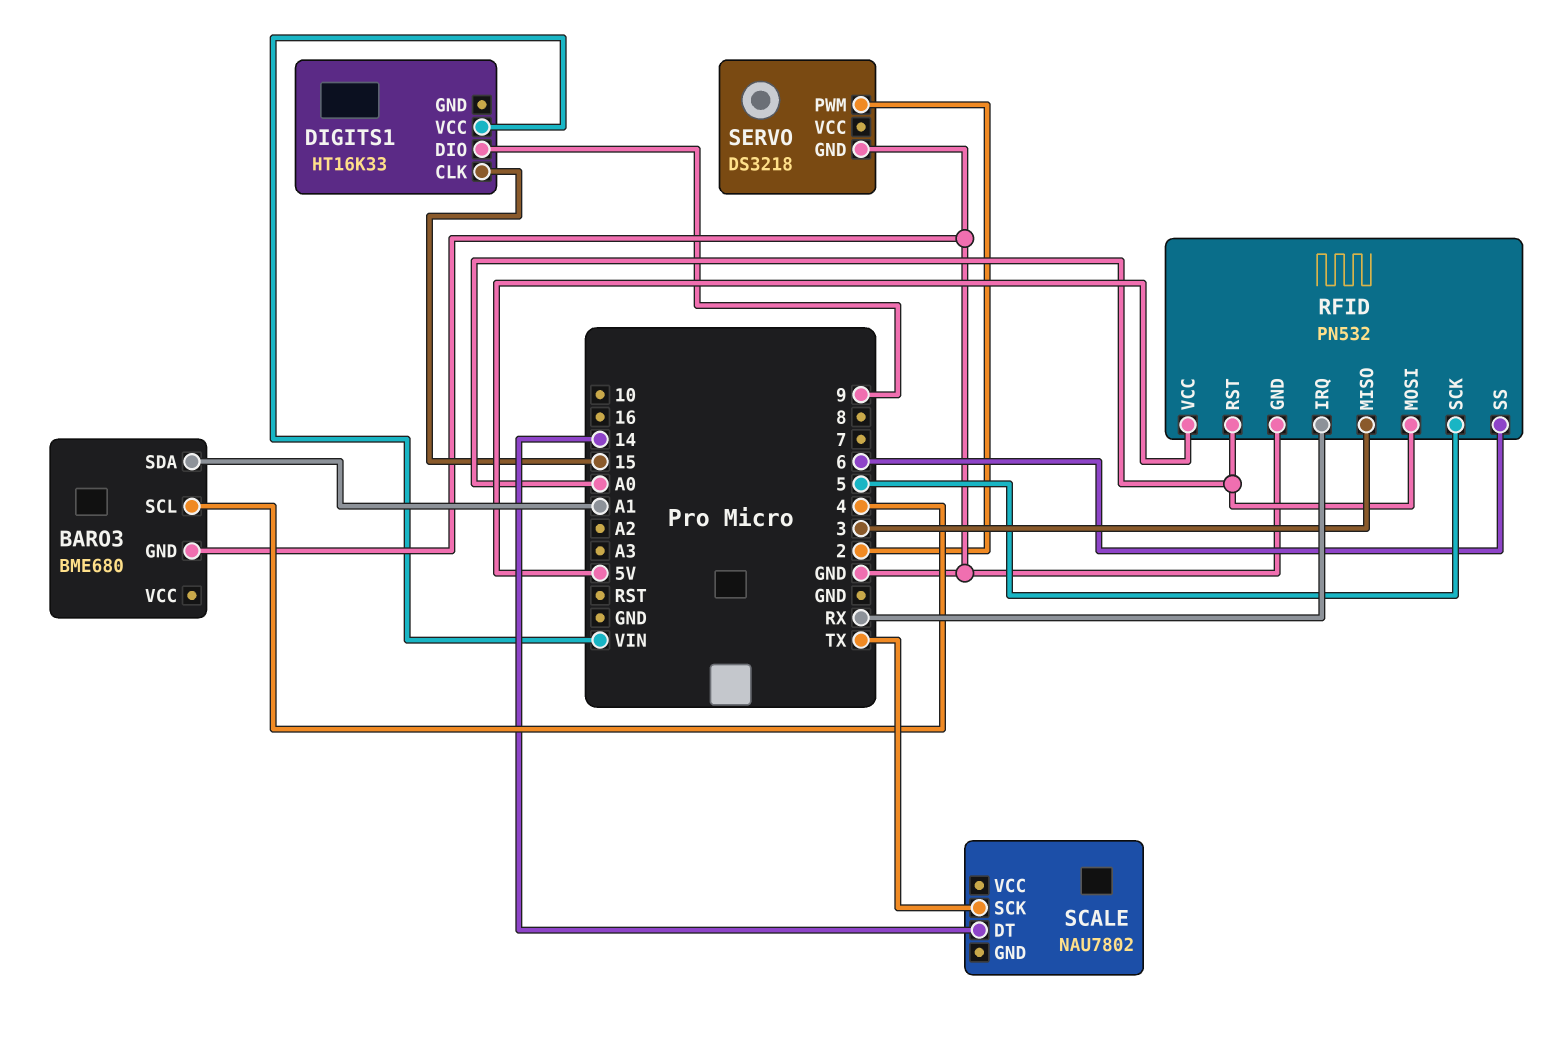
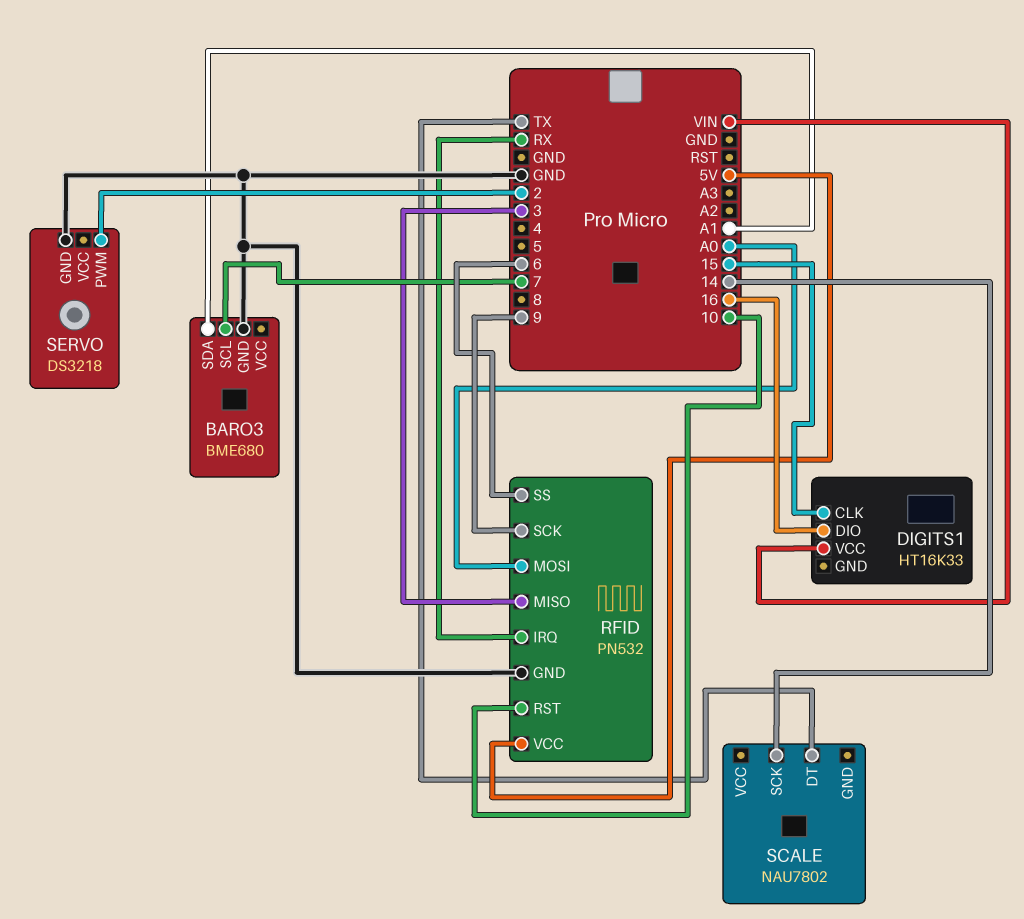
BARO3 pin SCL: 4 -> 7
DIGITS1 pin DIO: 9 -> 16
RFID pin RST: A0 -> 10
RFID pin SCK: 5 -> 9
SCALE pin DT: 14 -> TX
SCALE pin SCK: TX -> 14

